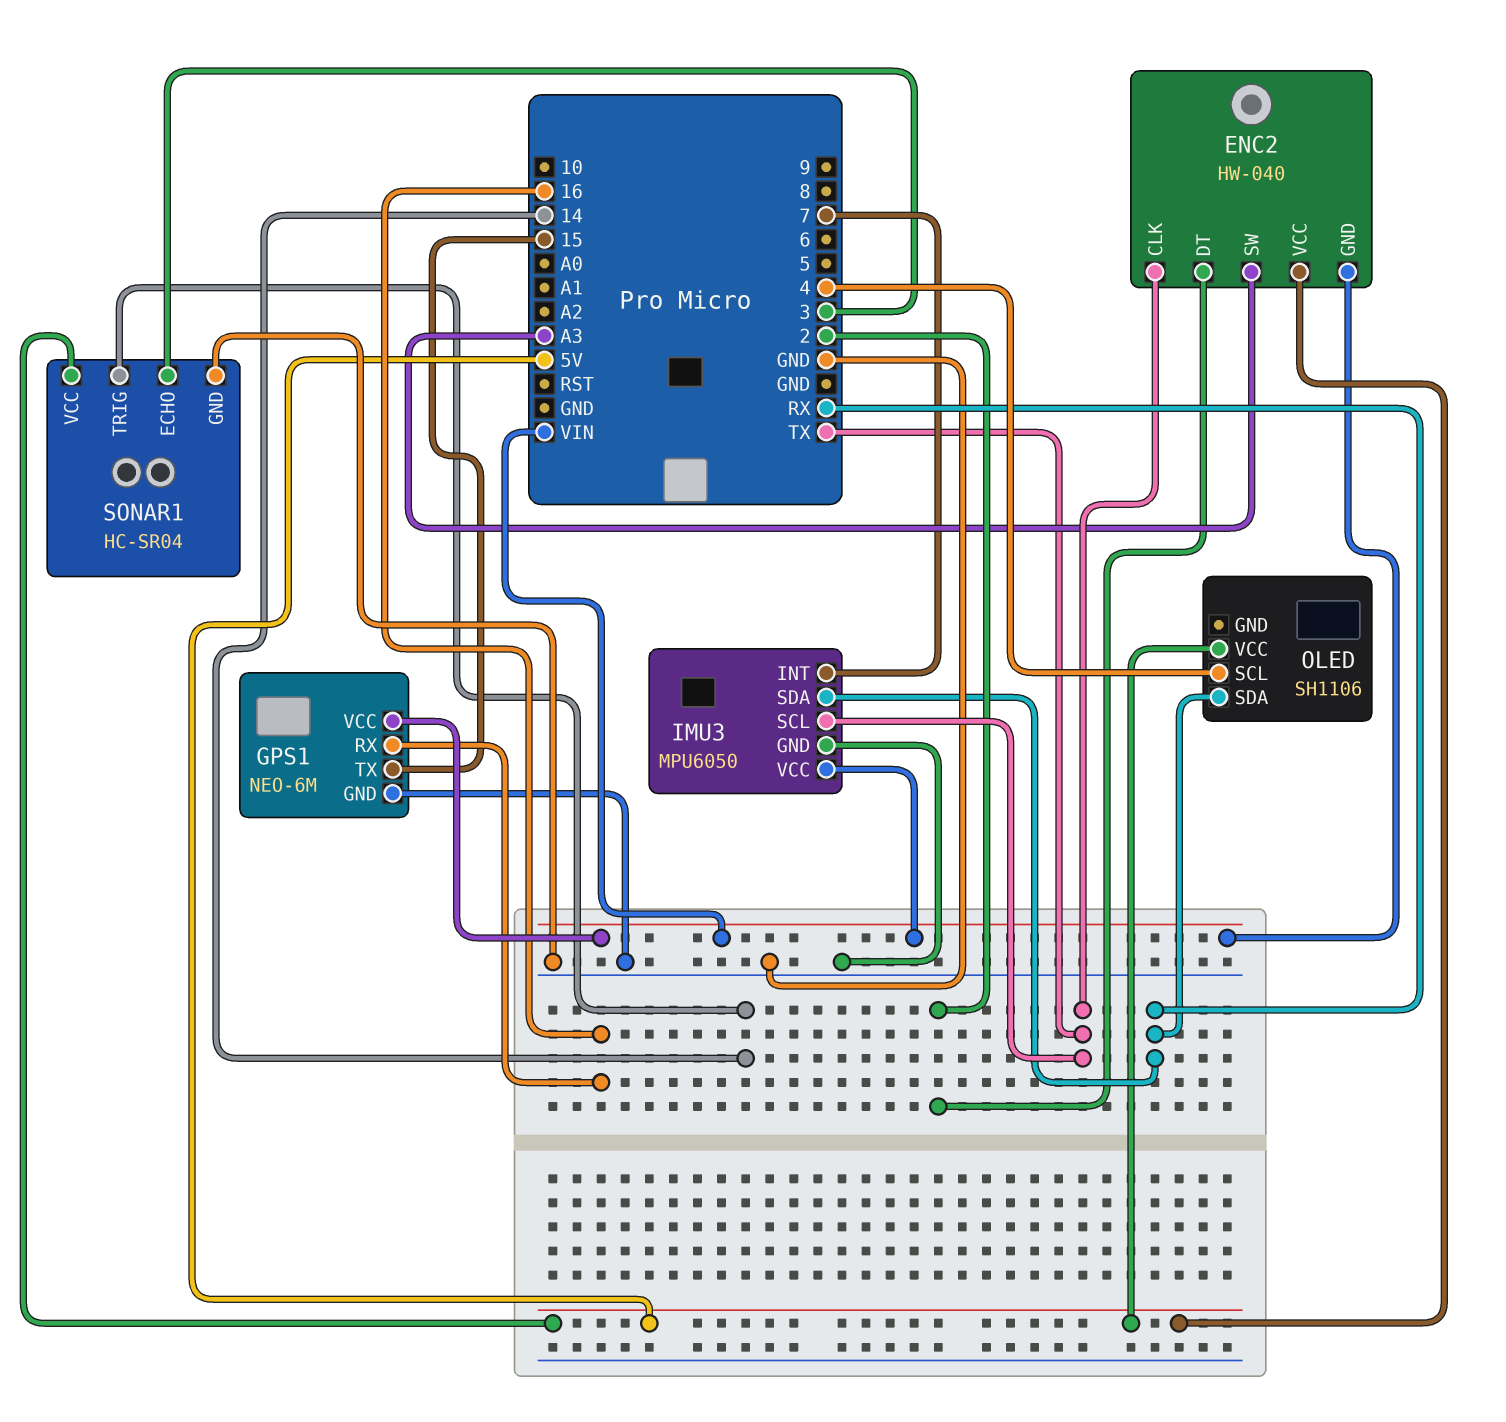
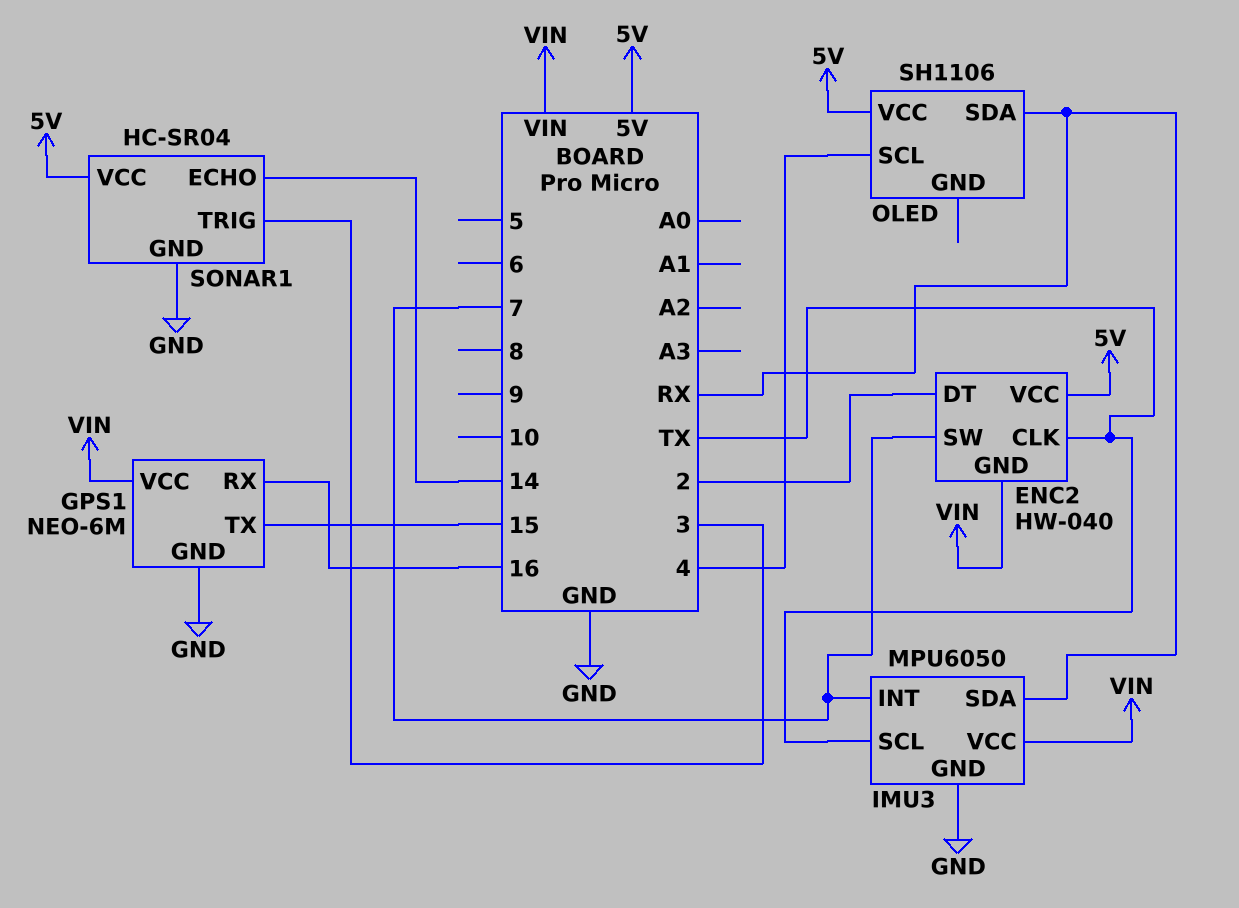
ENC2 pin SW: A3 -> 7
SONAR1 pin ECHO: 3 -> 14
SONAR1 pin TRIG: 14 -> 3

